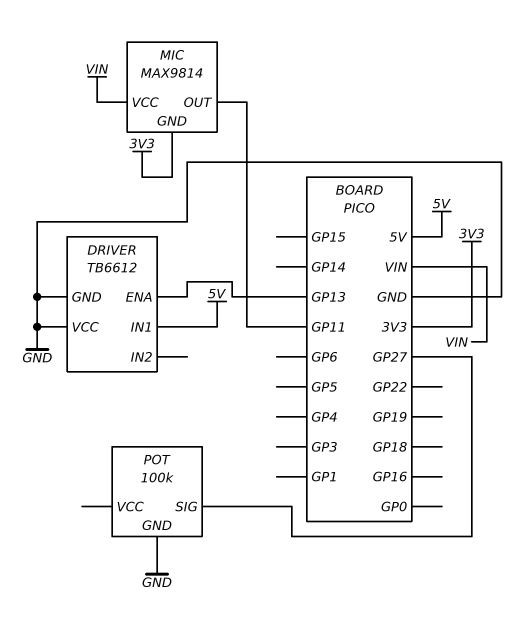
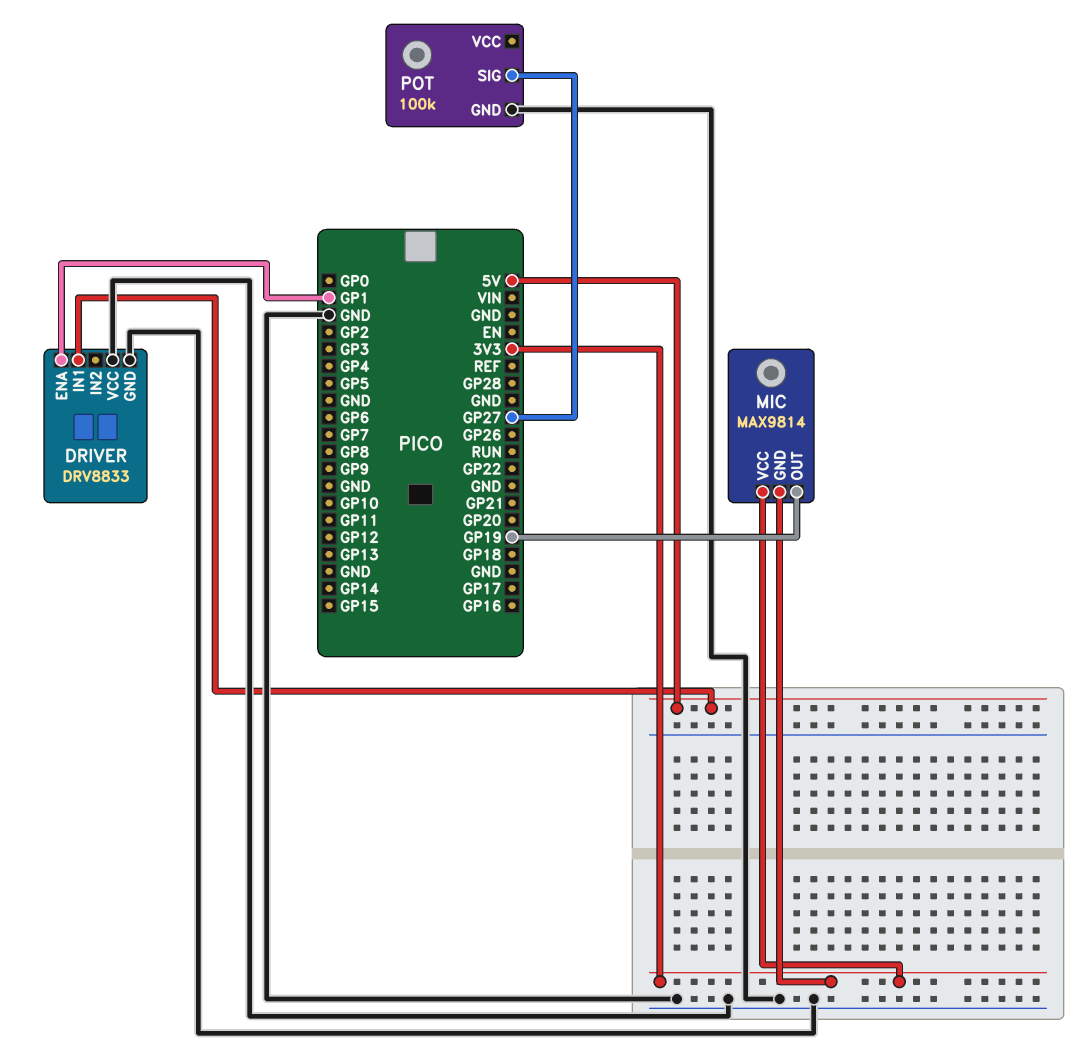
DRIVER: TB6612 -> DRV8833
DRIVER pin ENA: GP13 -> GP1
MIC pin OUT: GP11 -> GP19
MIC pin VCC: VIN -> 3V3

